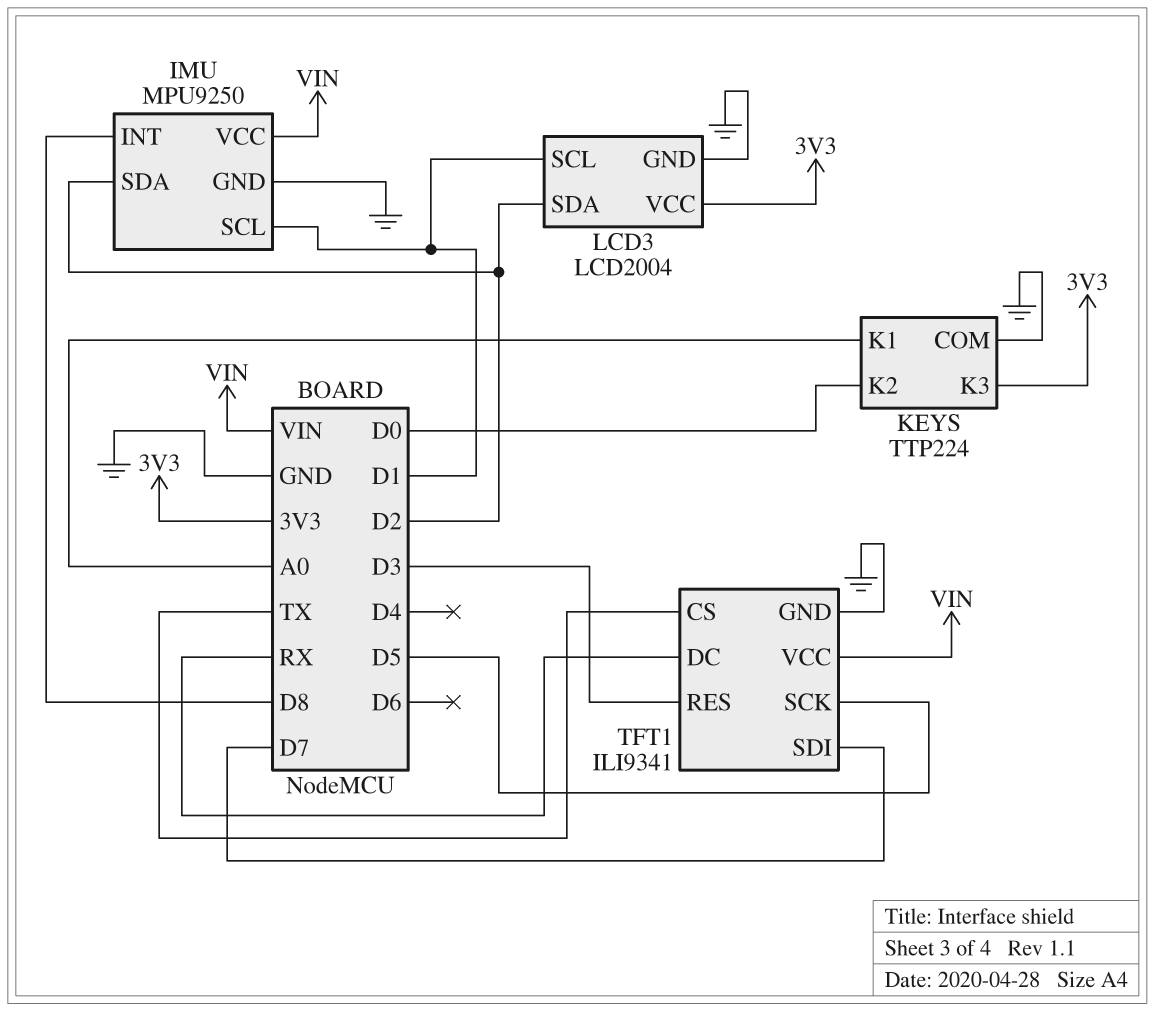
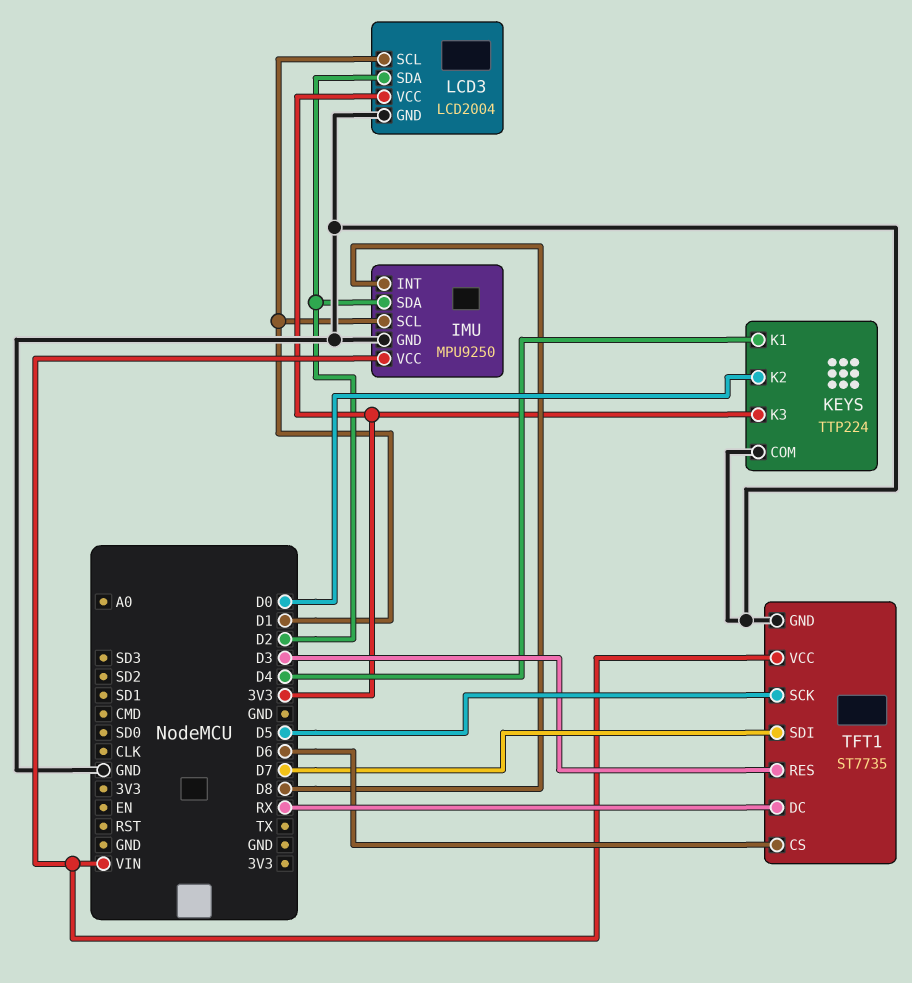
KEYS pin K1: A0 -> D4
TFT1: ILI9341 -> ST7735
TFT1 pin CS: TX -> D6

